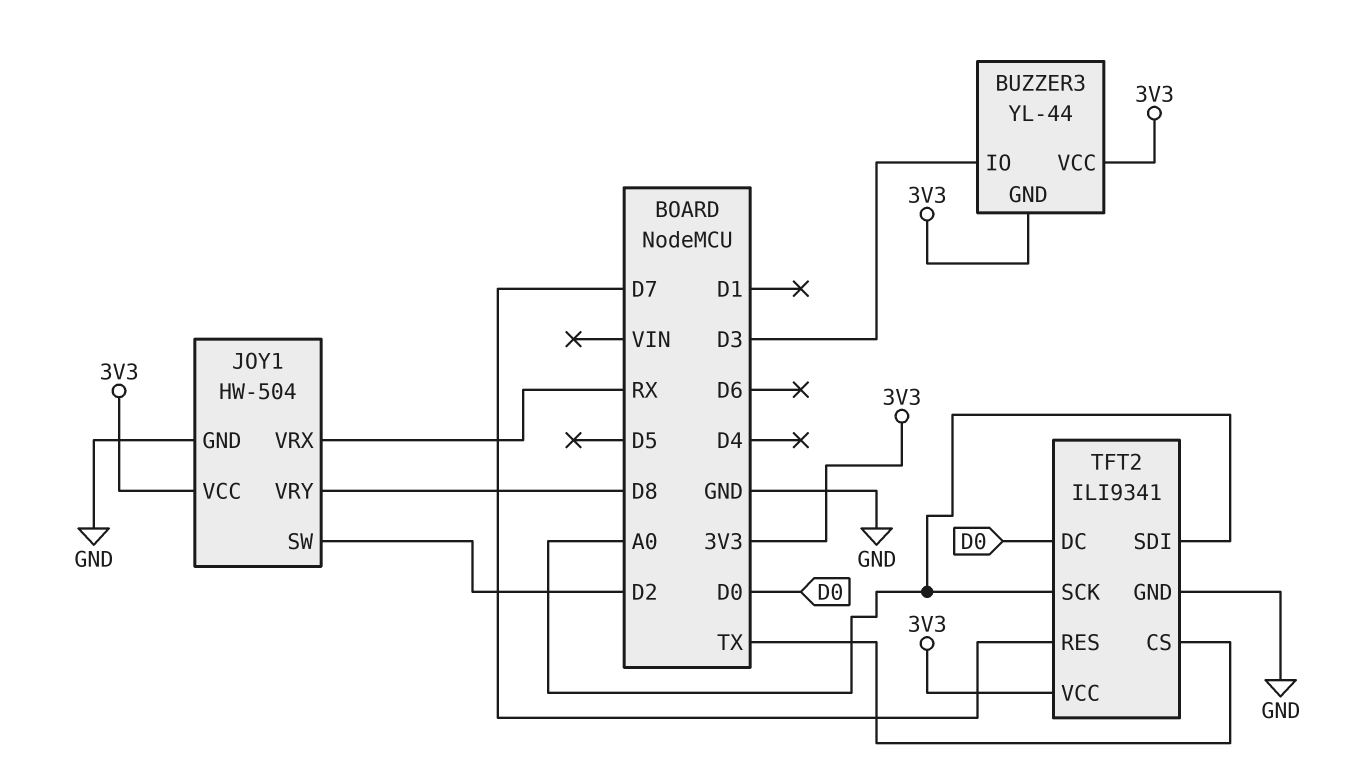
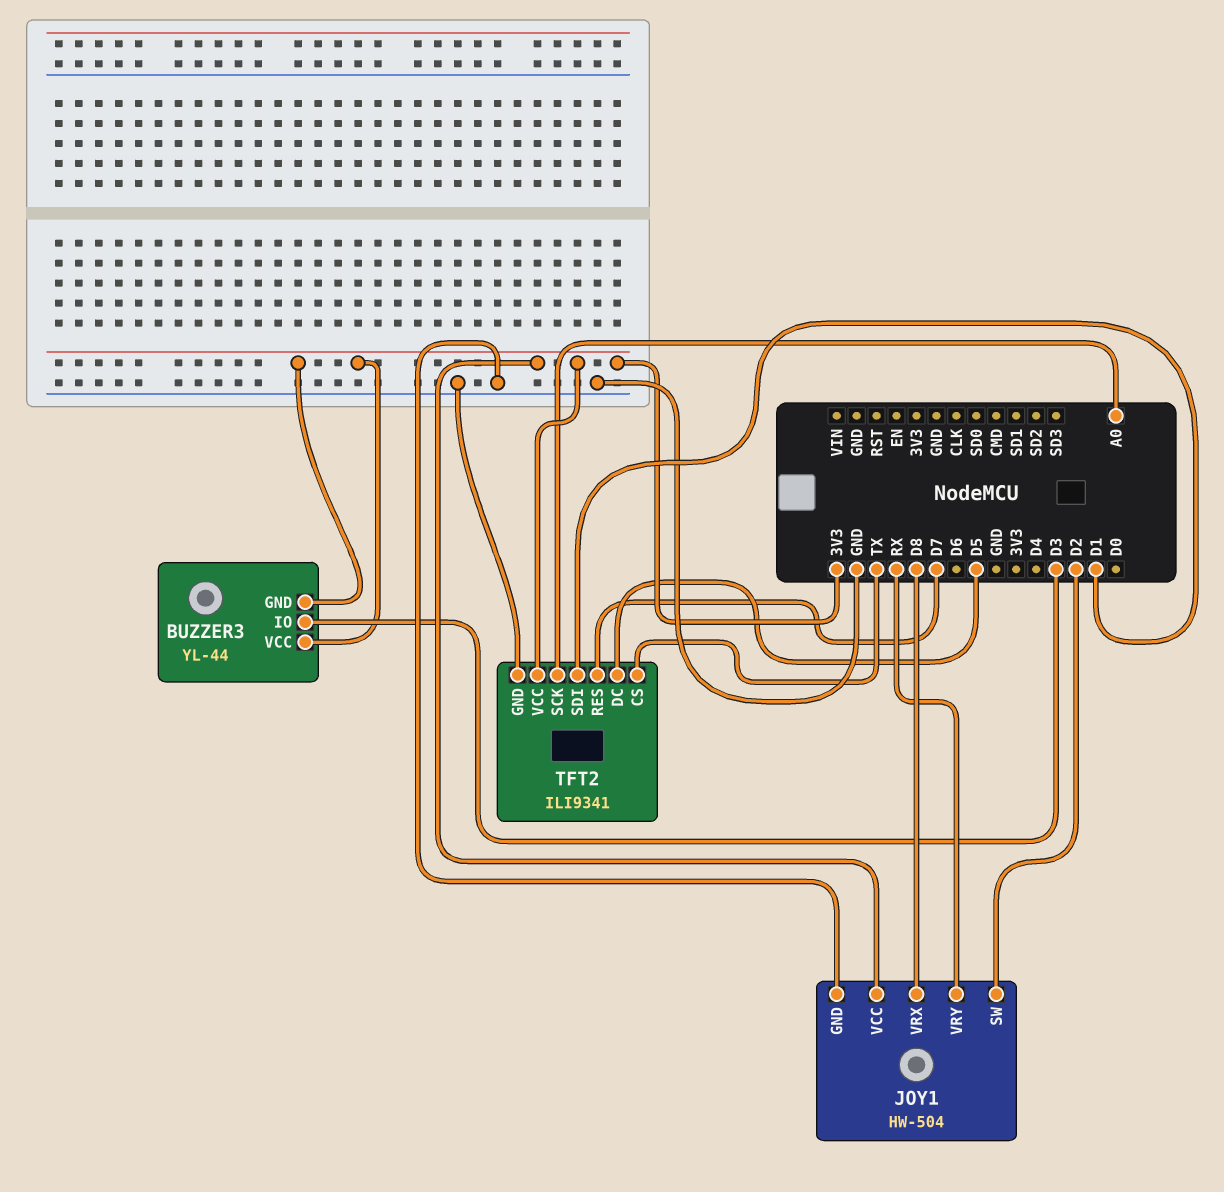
JOY1 pin VRX: RX -> D8
JOY1 pin VRY: D8 -> RX
TFT2 pin DC: D0 -> D5
TFT2 pin SDI: A0 -> D1

